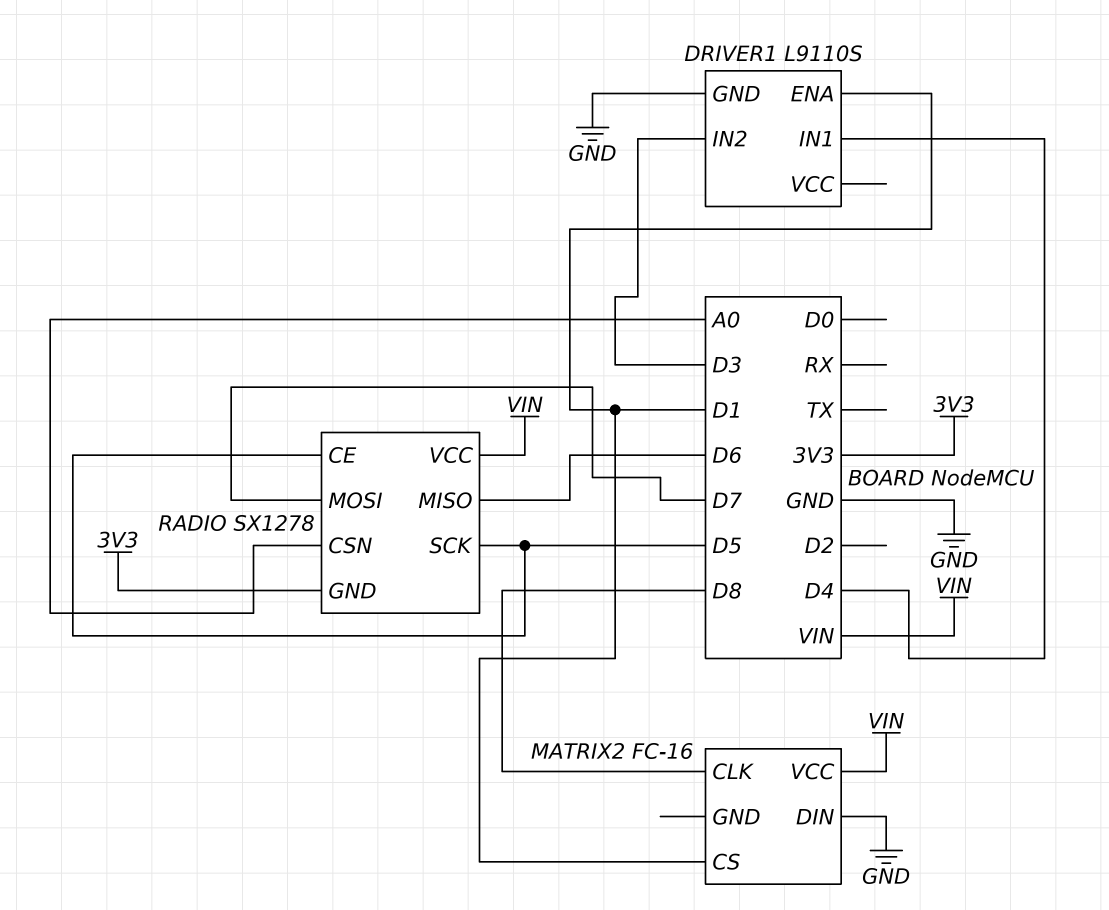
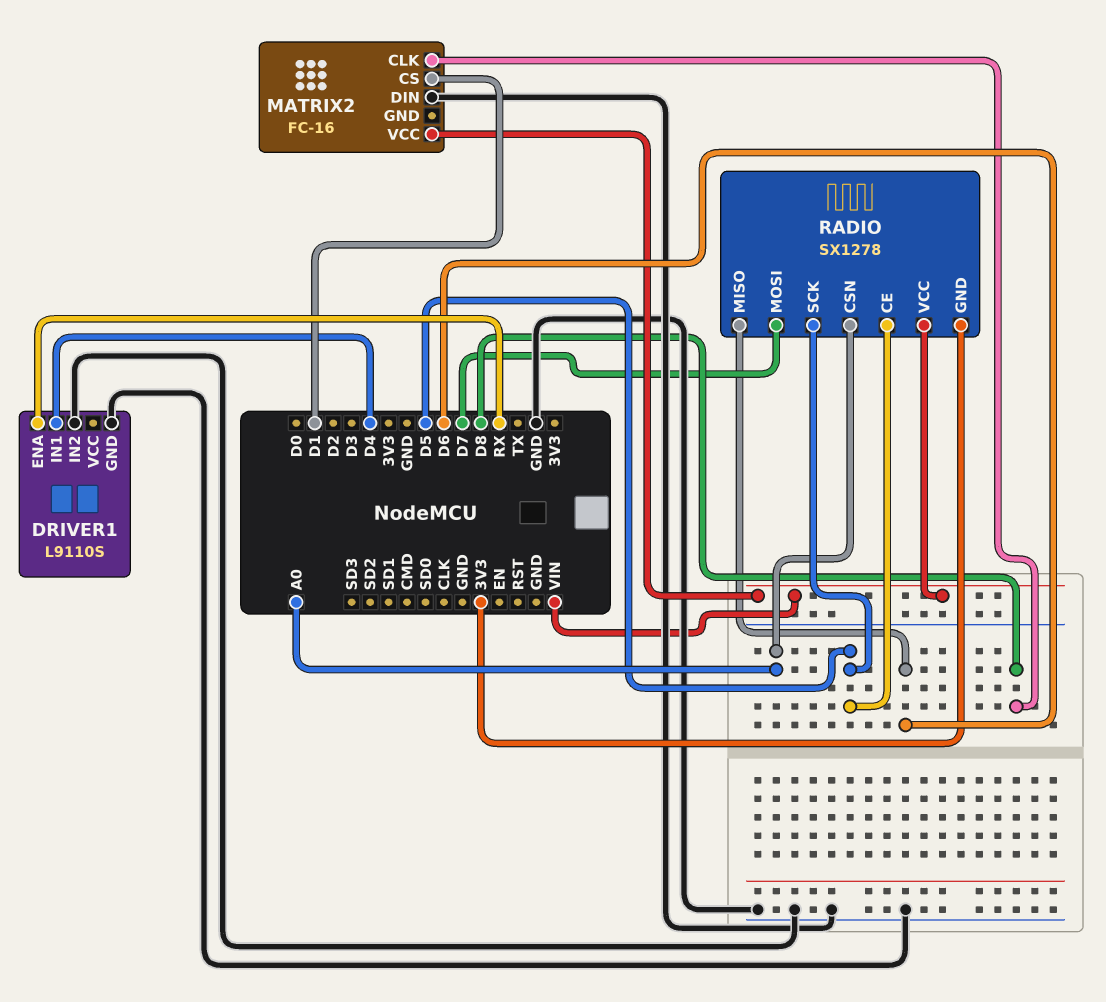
DRIVER1 pin ENA: D1 -> RX
DRIVER1 pin IN2: D3 -> GND

